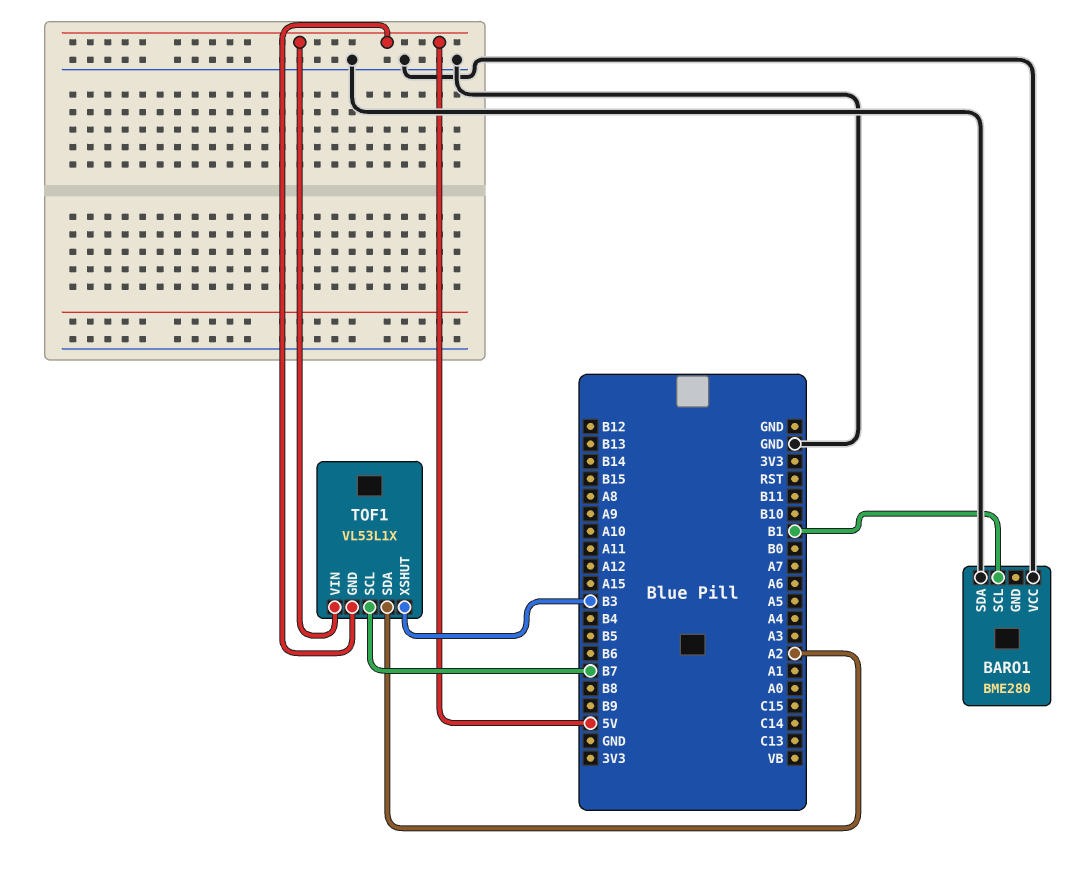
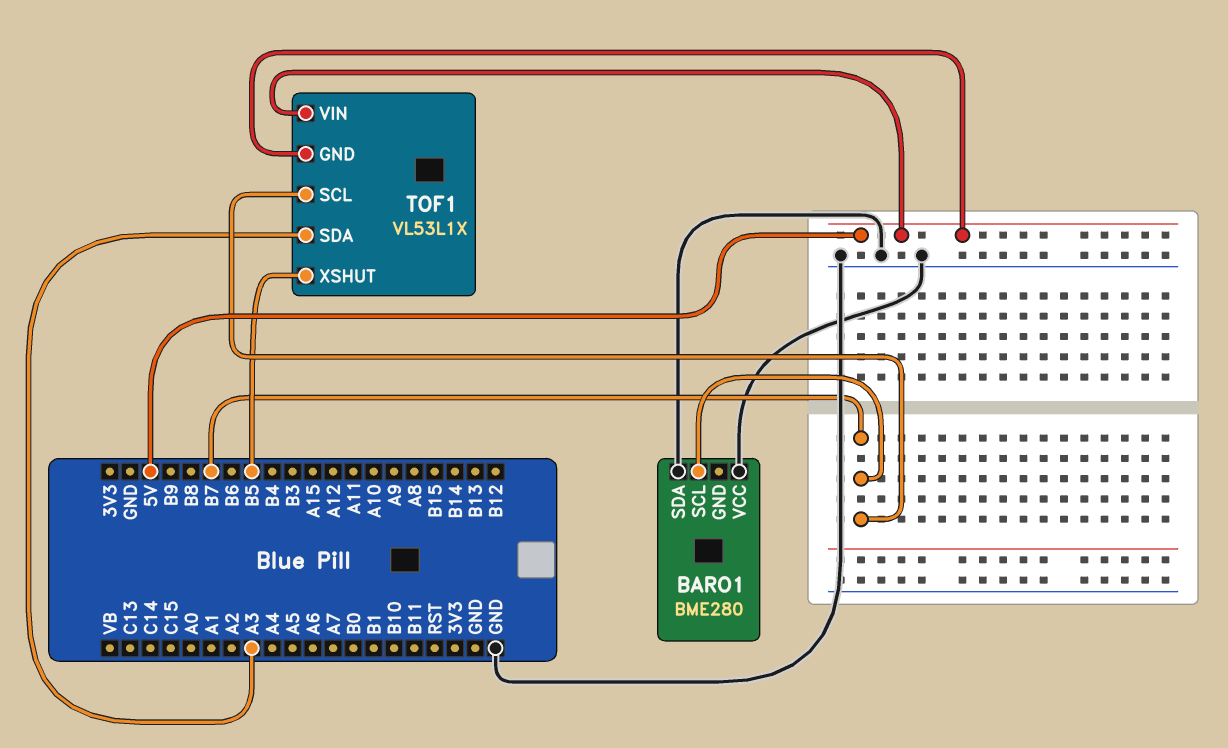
BARO1 pin SCL: B1 -> B7
TOF1 pin SDA: A2 -> A3
TOF1 pin XSHUT: B3 -> B5

